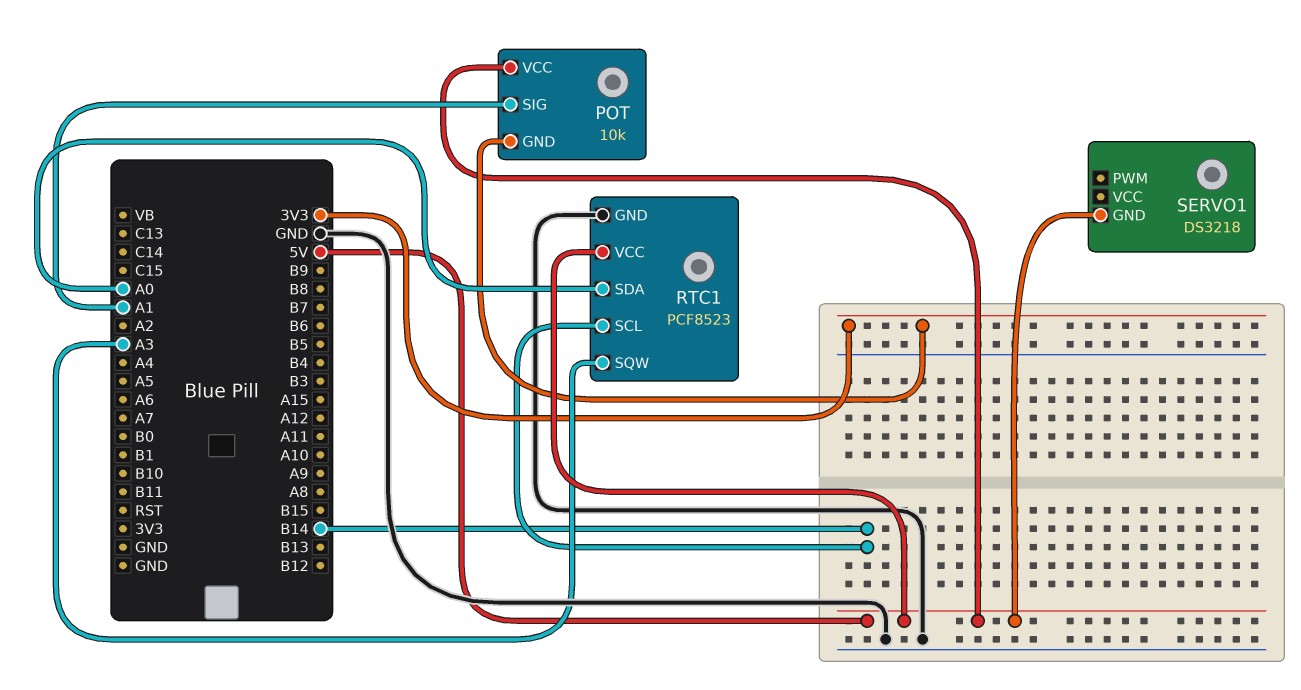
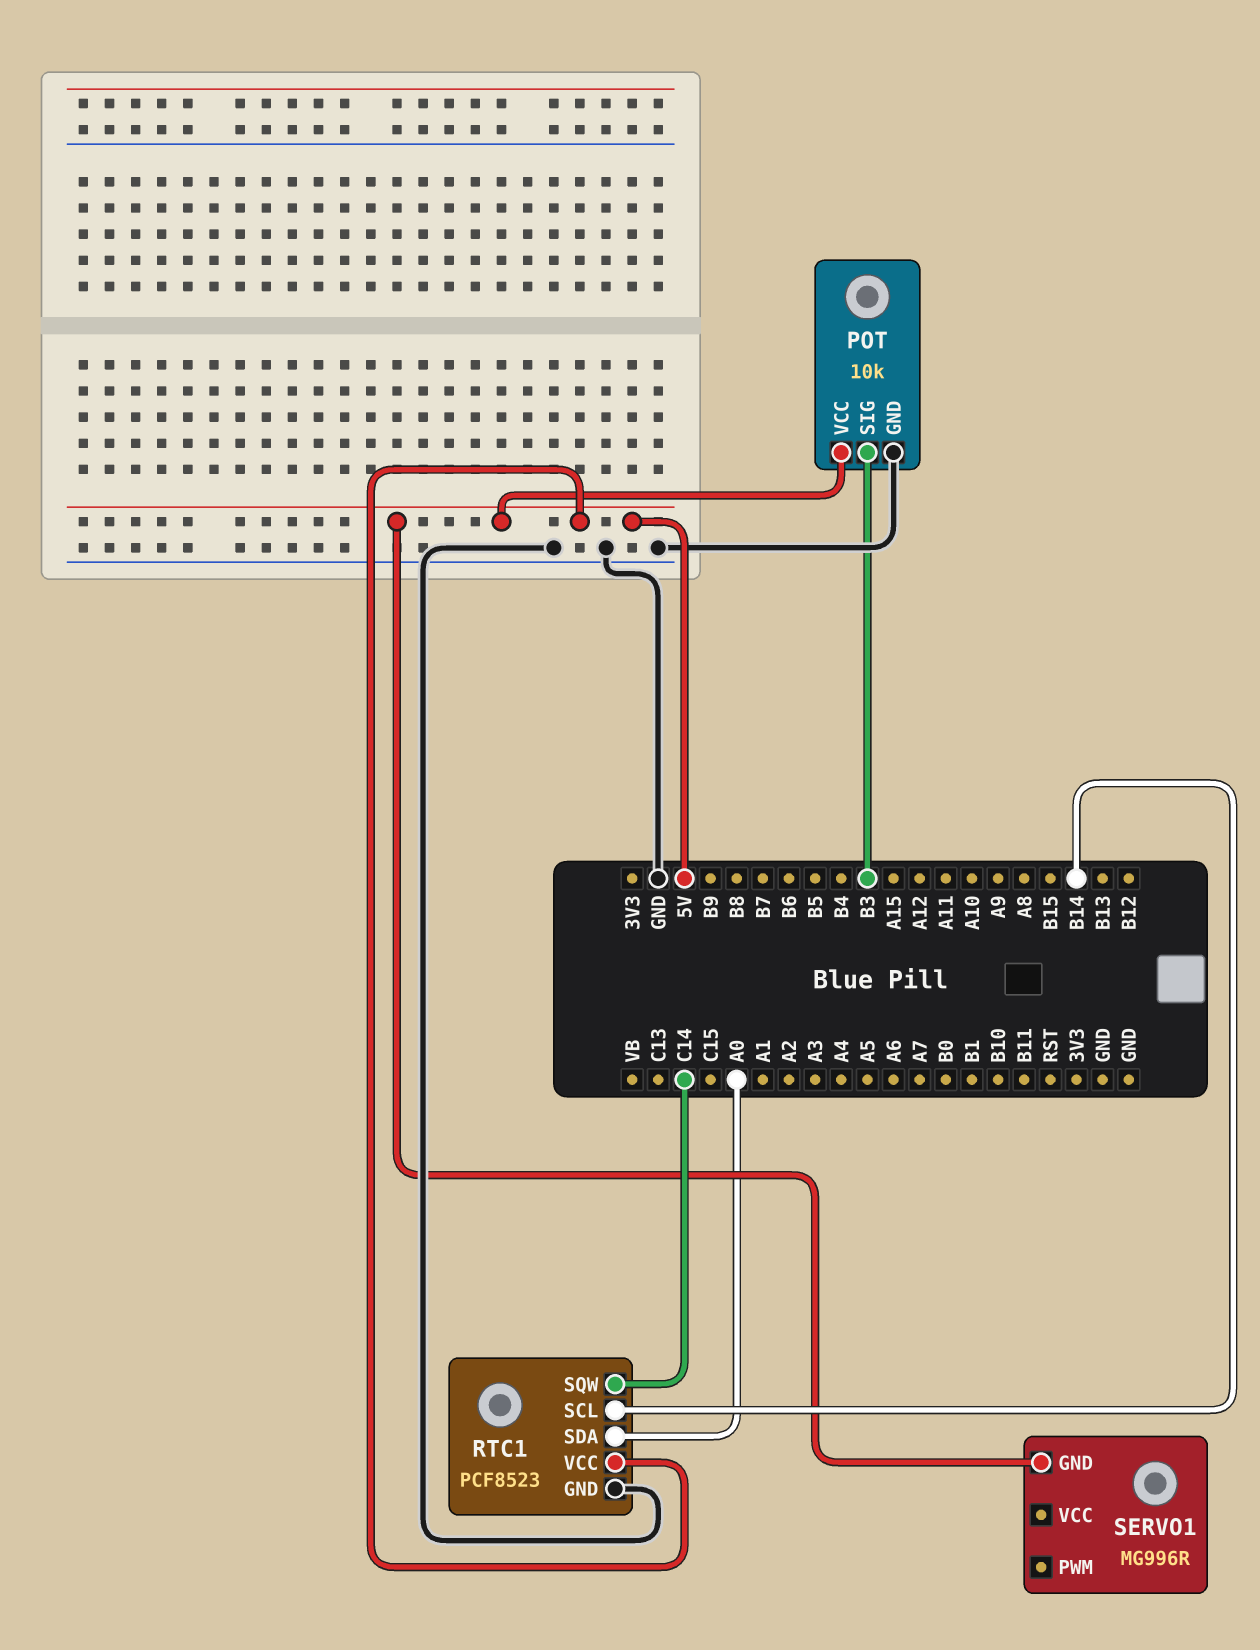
POT pin GND: 3V3 -> GND
POT pin SIG: A1 -> B3
RTC1 pin SQW: A3 -> C14
SERVO1: DS3218 -> MG996R

